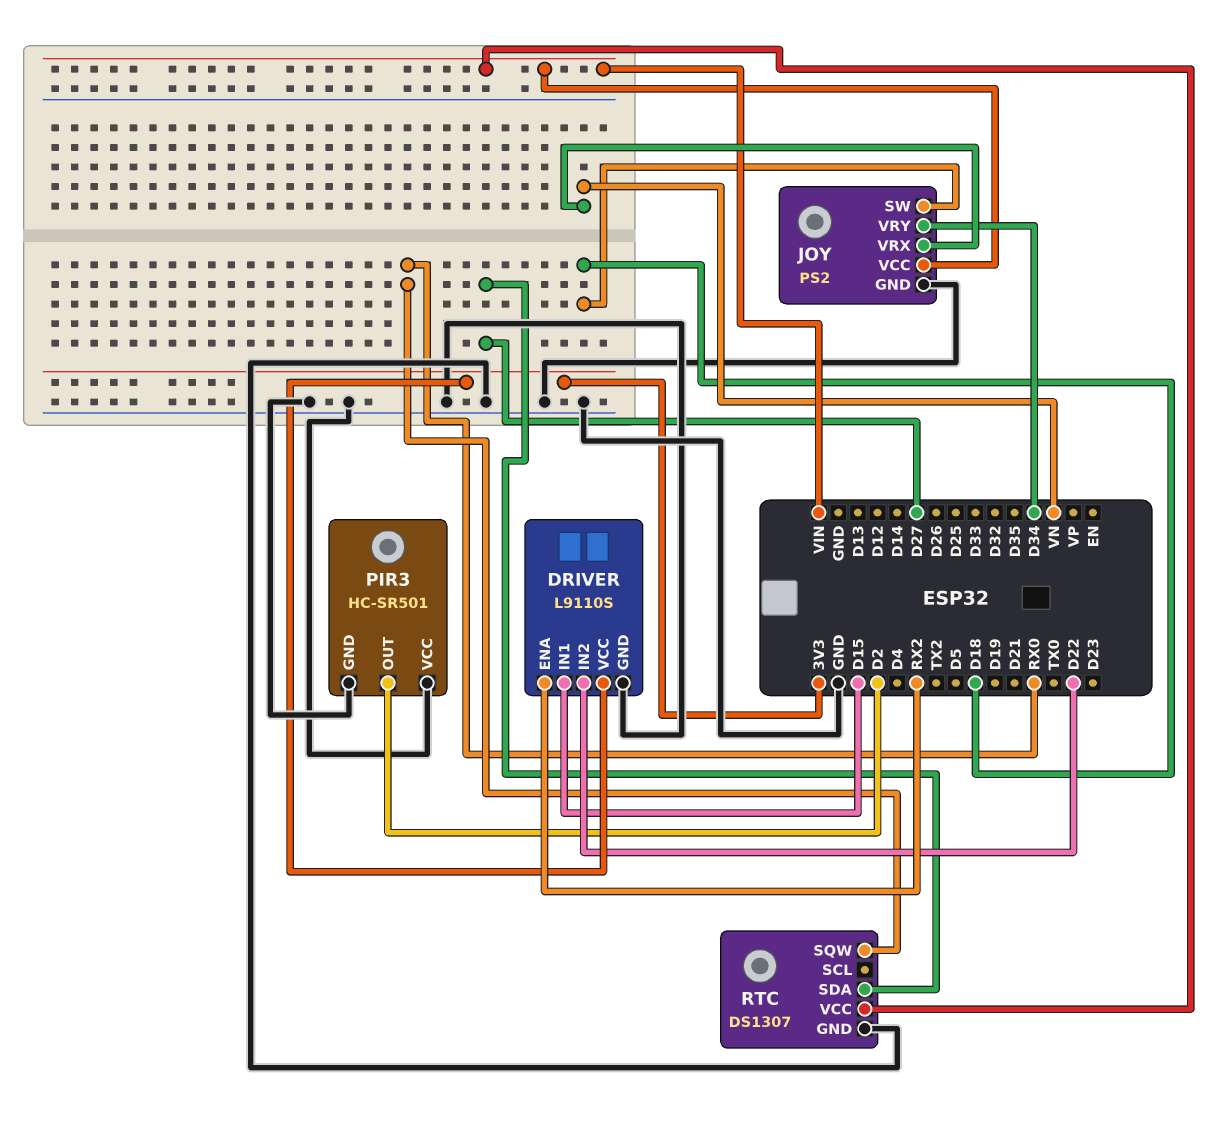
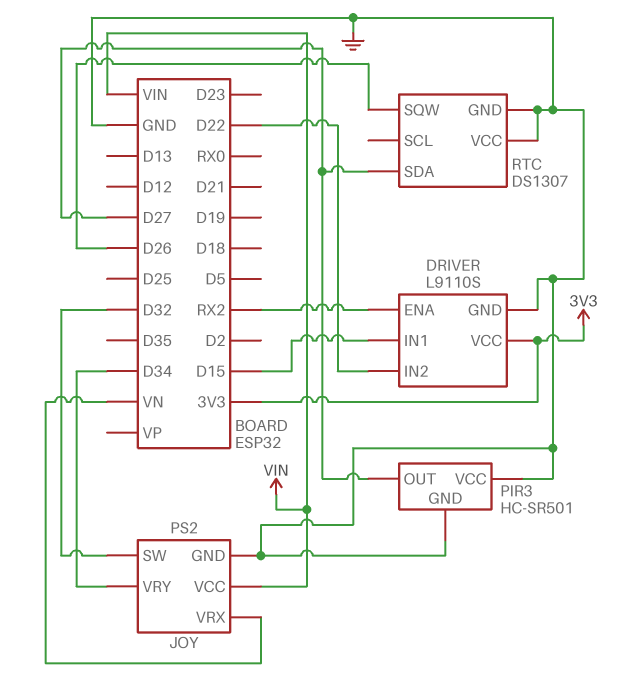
JOY pin SW: D18 -> D32
PIR3 pin OUT: D2 -> D27
RTC pin SQW: RX0 -> D26
RTC pin VCC: VIN -> GND

